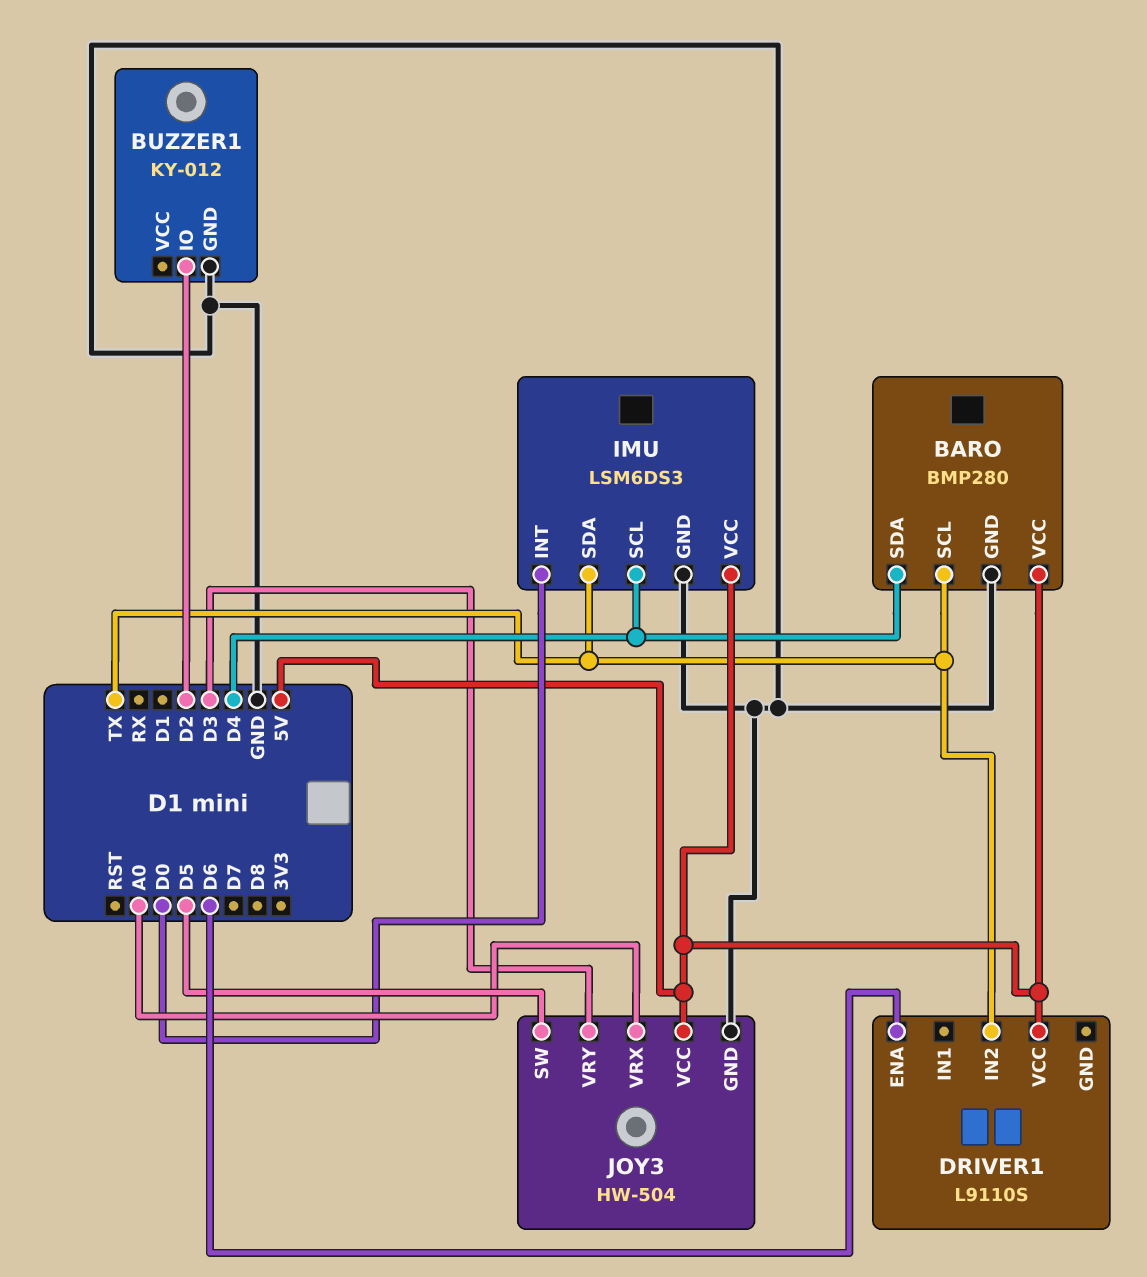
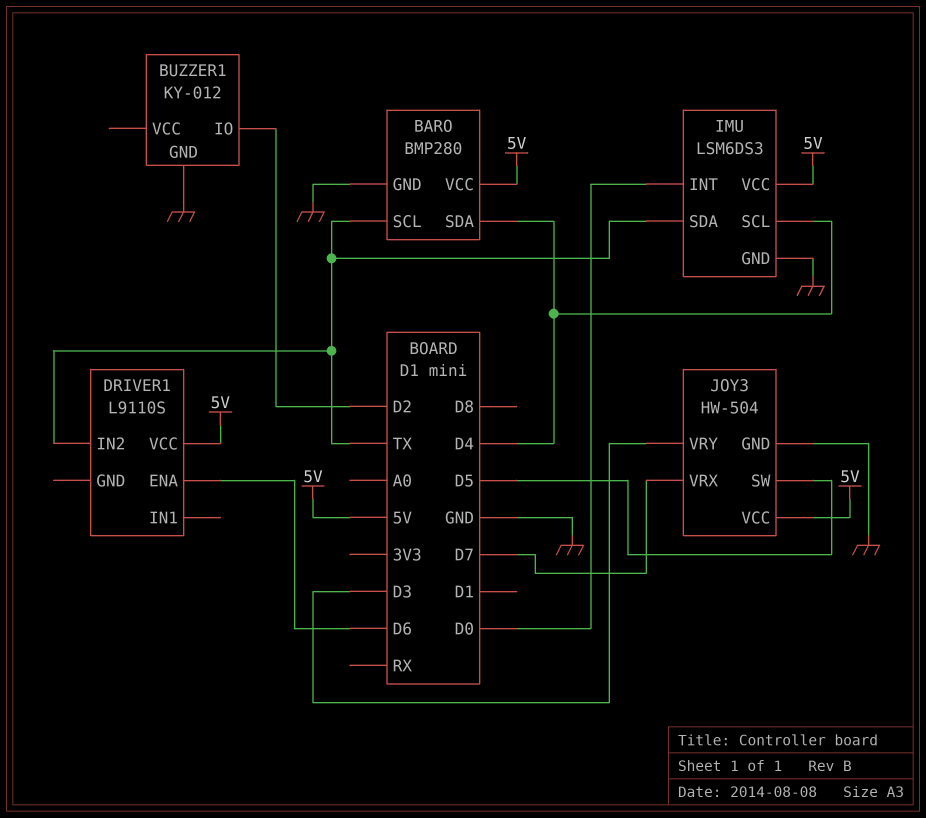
JOY3 pin VRX: A0 -> D7

